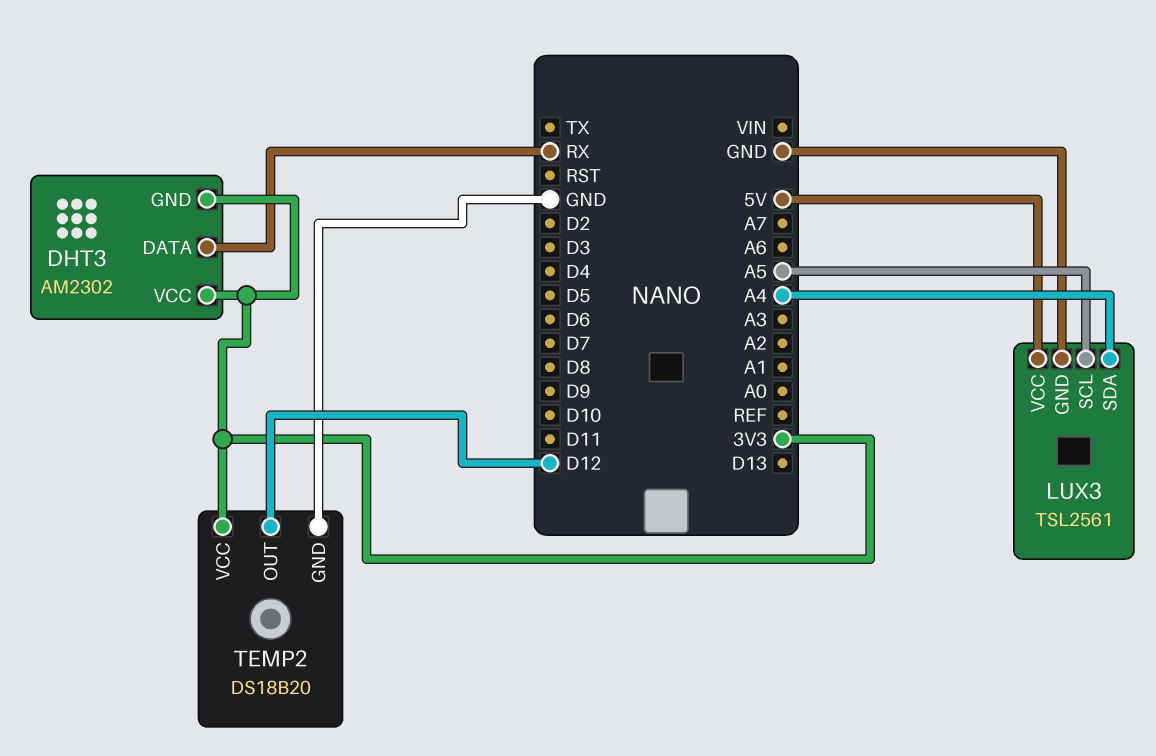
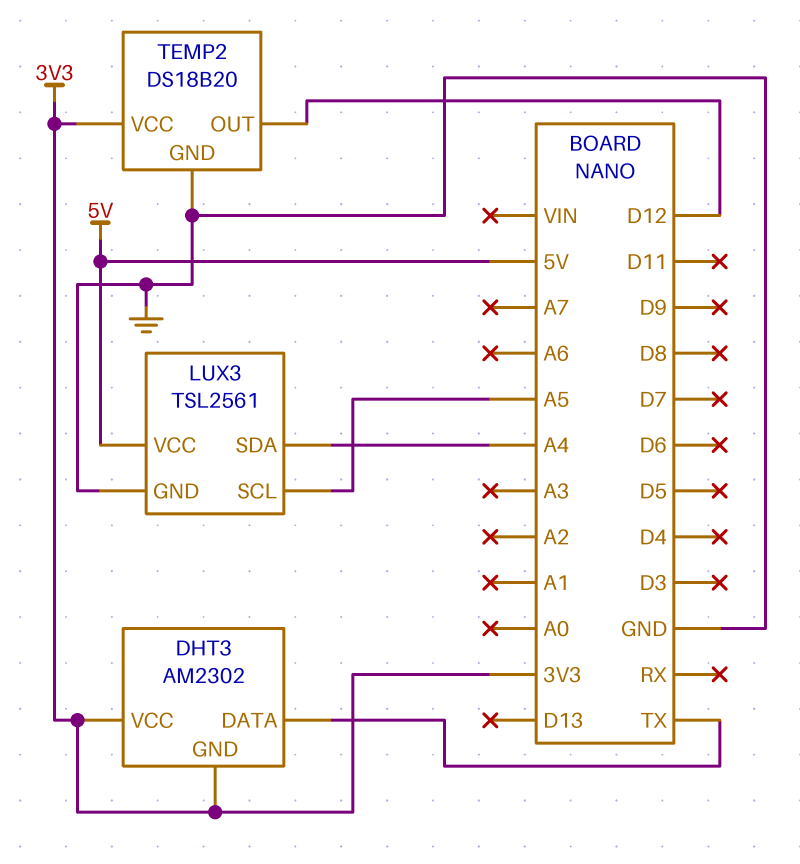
DHT3 pin DATA: RX -> TX

